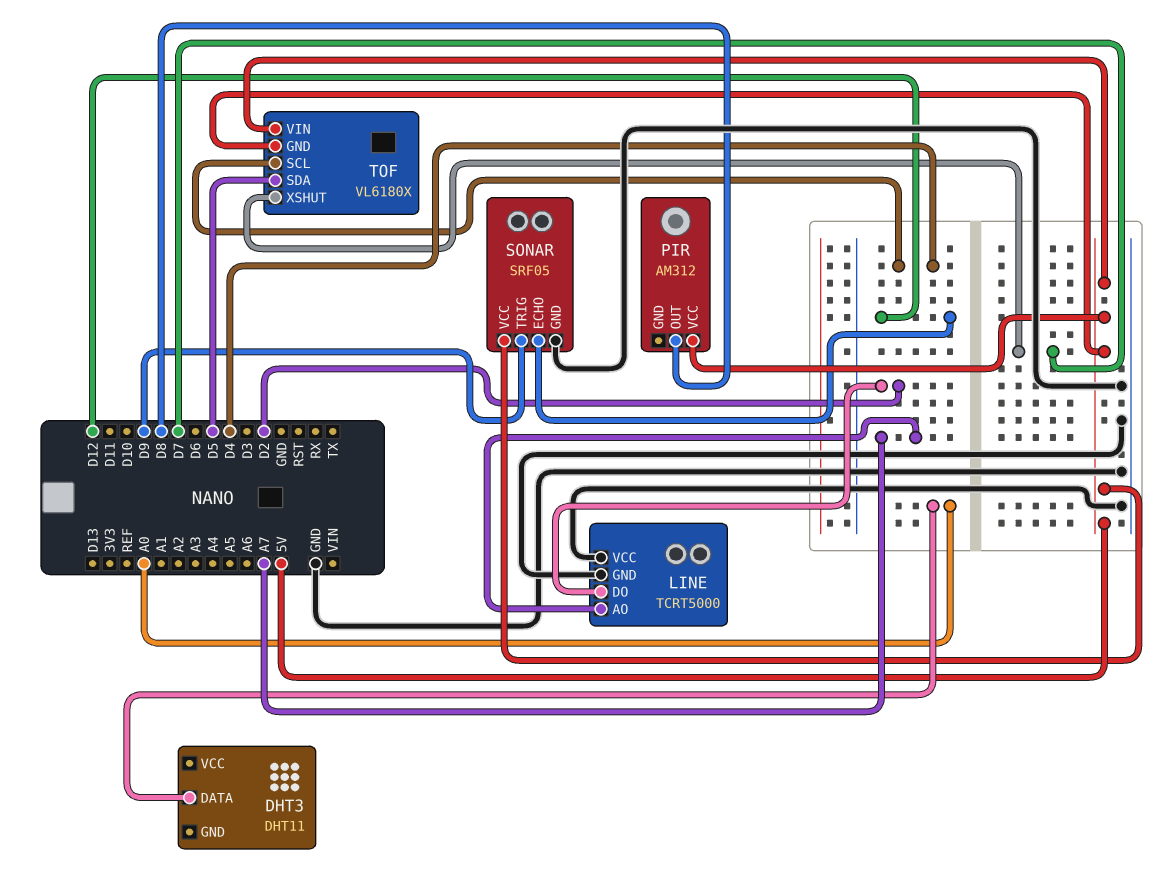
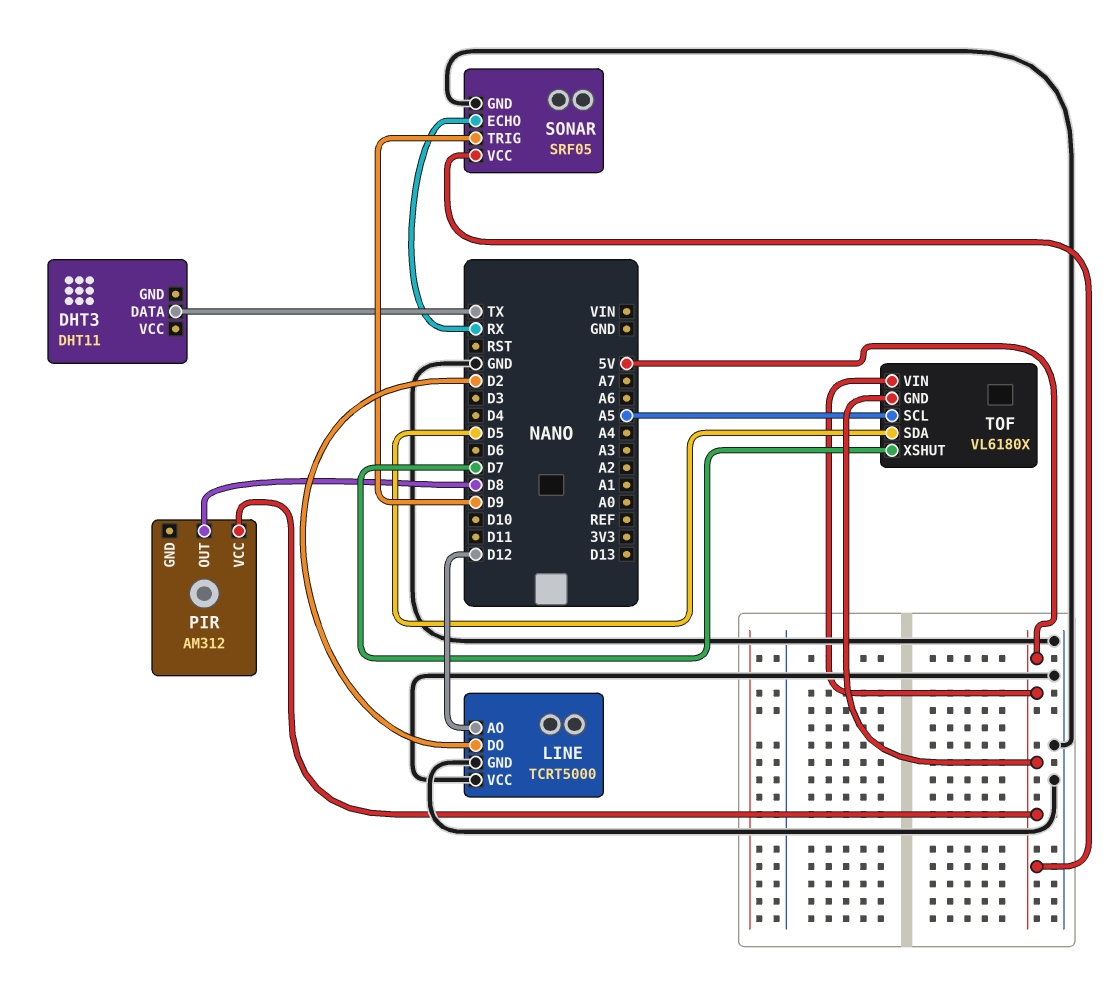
DHT3 pin DATA: A0 -> TX
LINE pin AO: A7 -> D12
SONAR pin ECHO: D12 -> RX
TOF pin SCL: D4 -> A5

